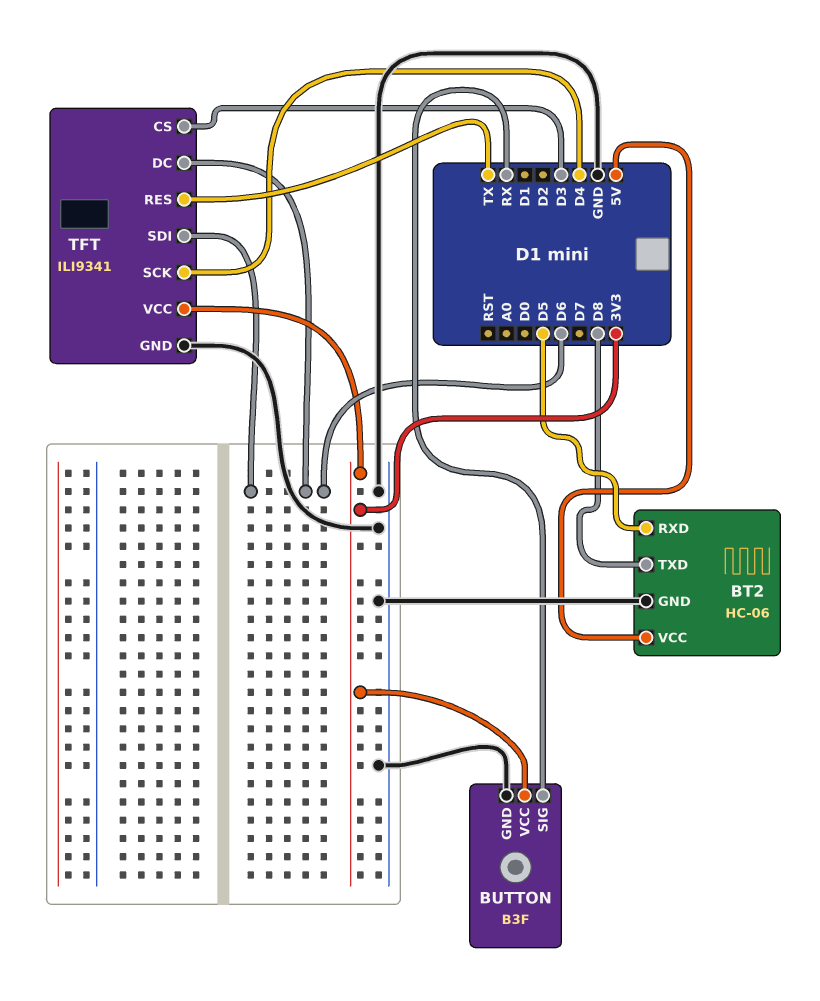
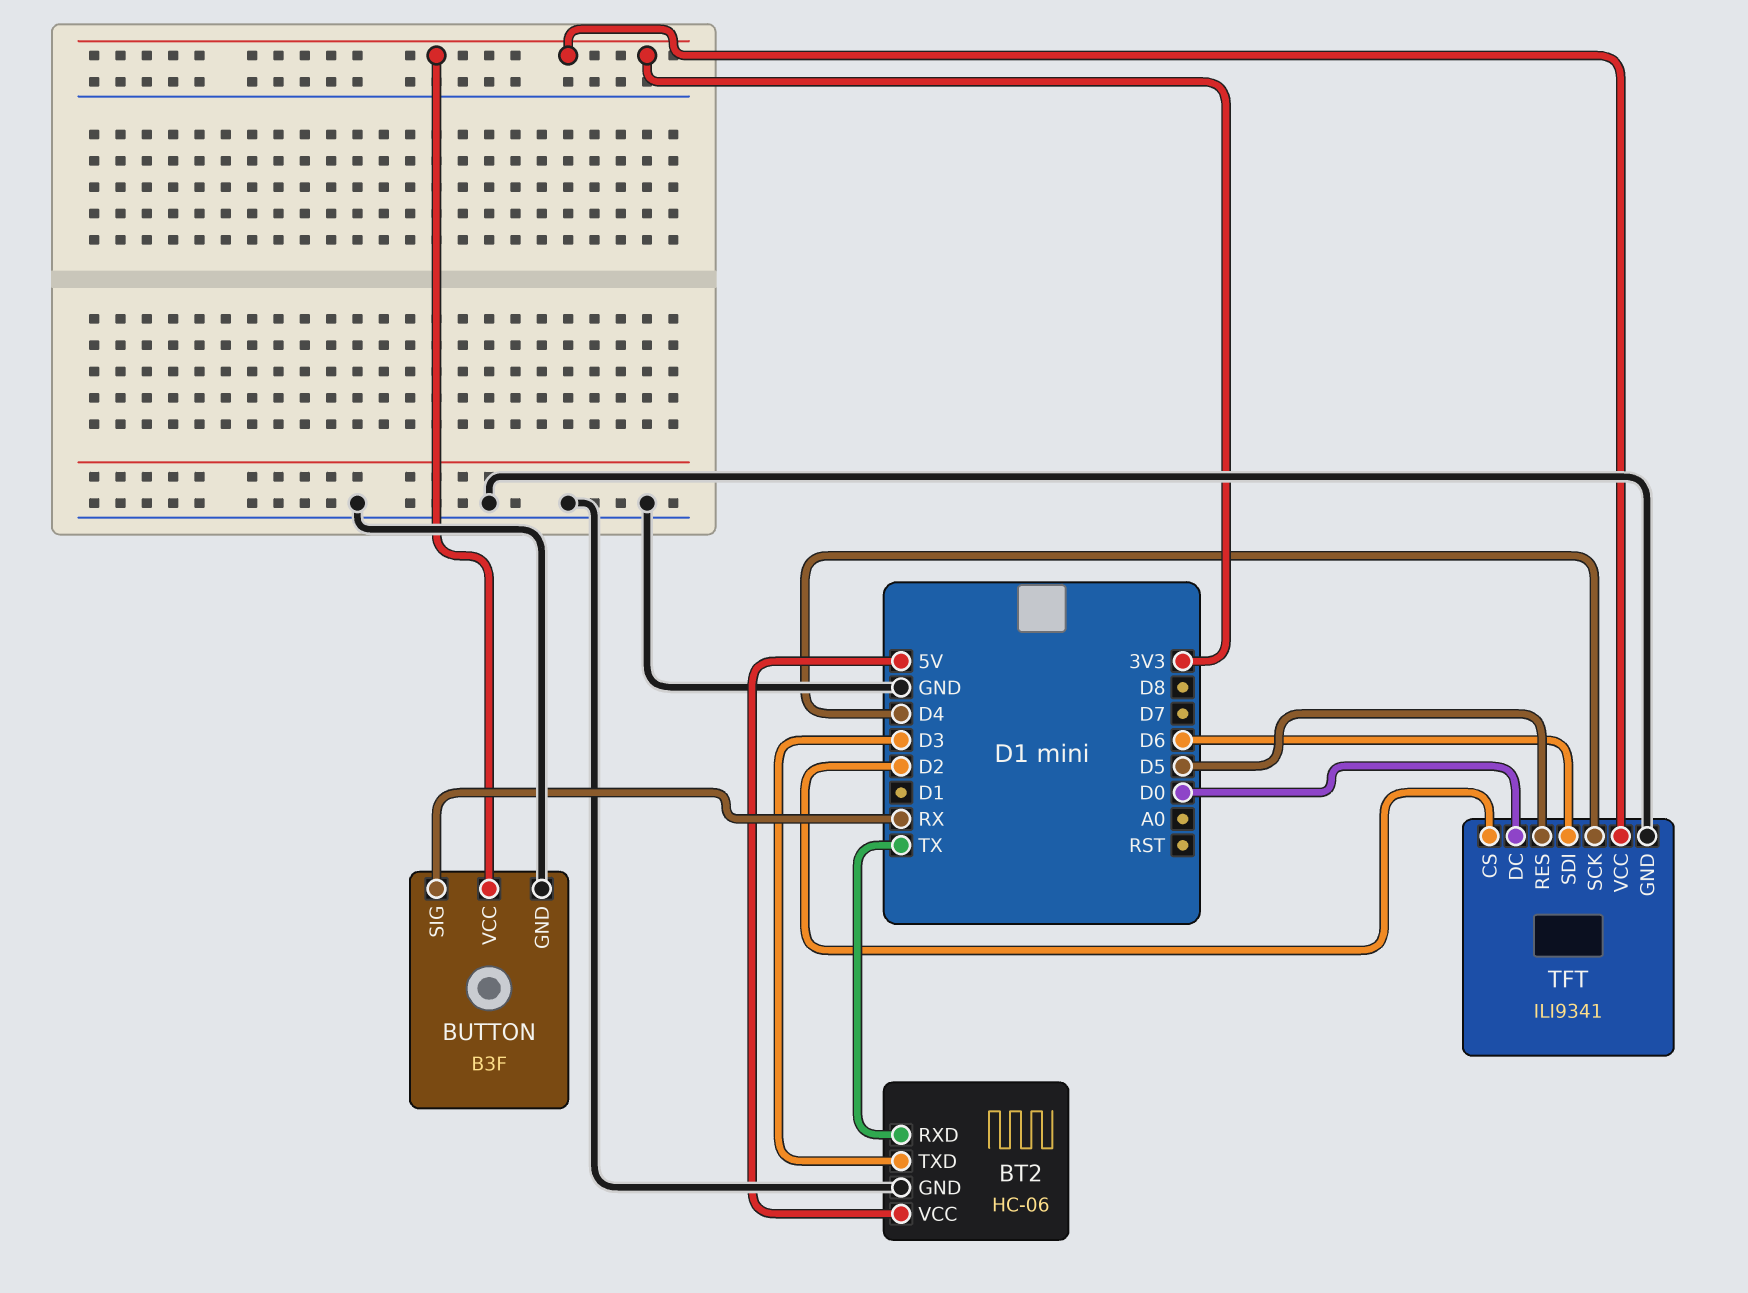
BT2 pin RXD: D5 -> TX
BT2 pin TXD: D8 -> D3
TFT pin CS: D3 -> D2
TFT pin DC: D6 -> D0
TFT pin RES: TX -> D5

